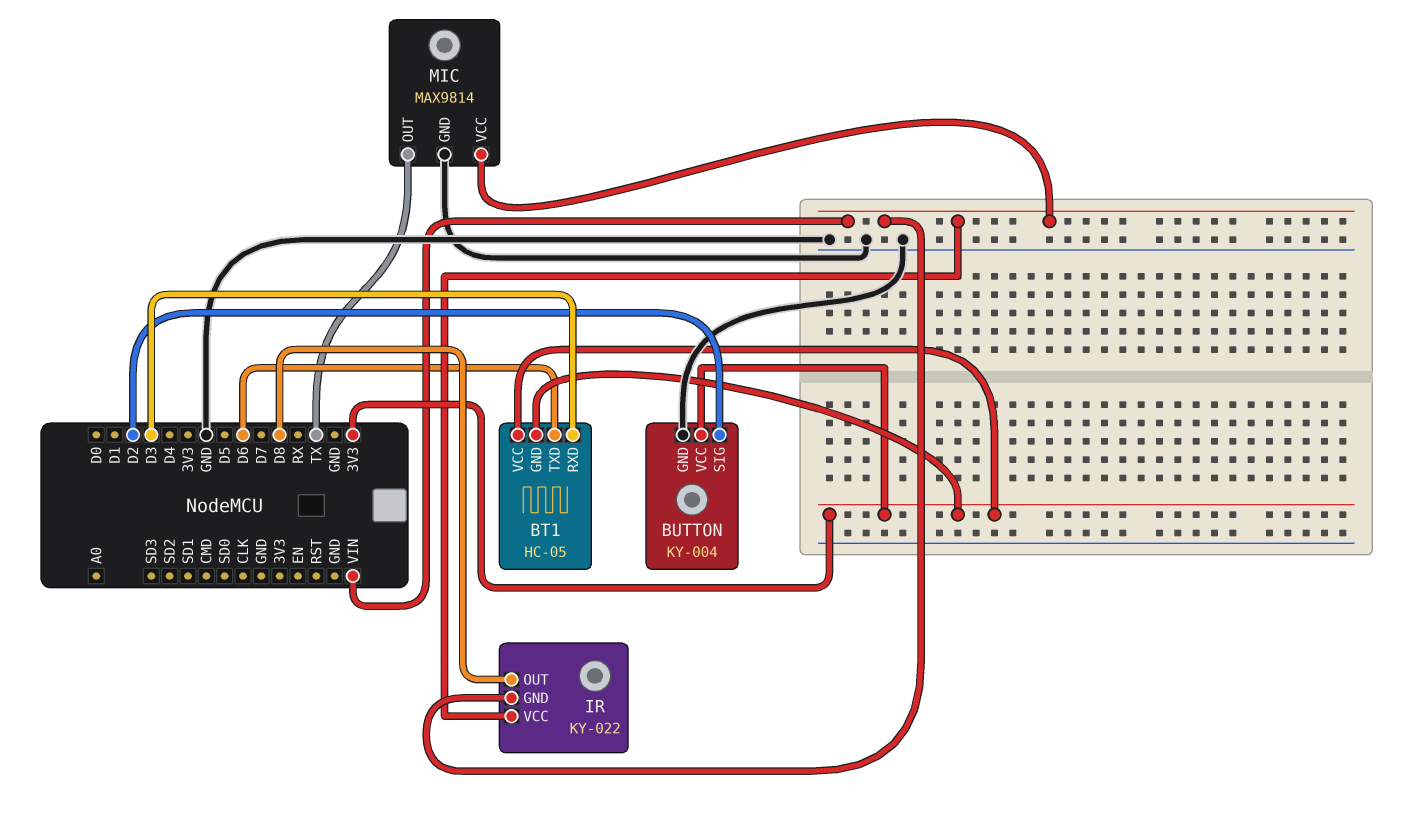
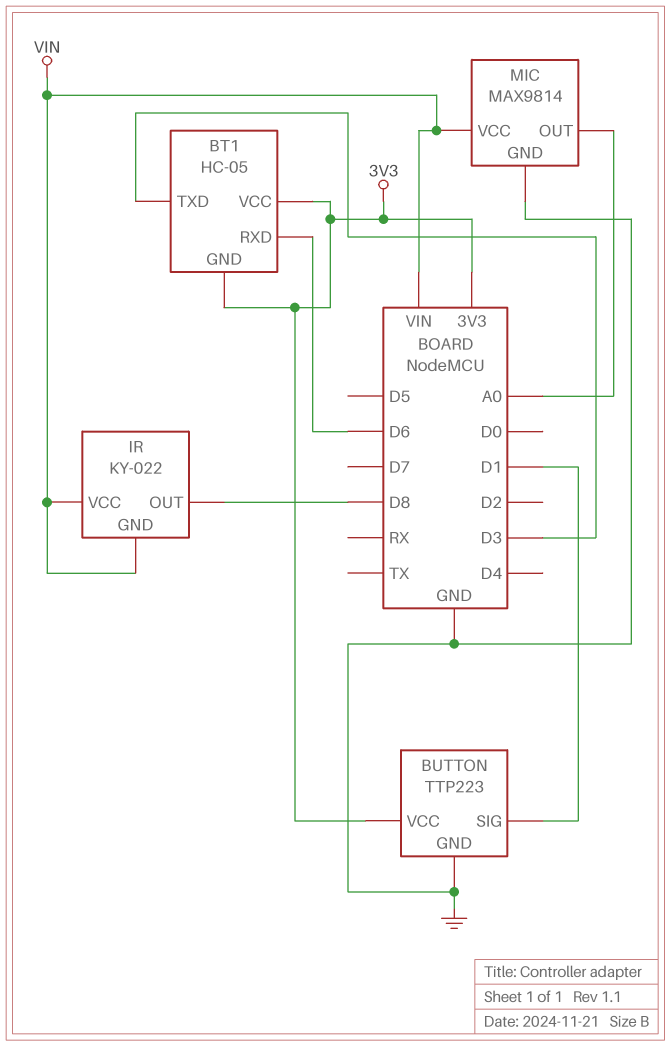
BT1 pin RXD: D3 -> D6
BT1 pin TXD: D6 -> D3
BUTTON: KY-004 -> TTP223
BUTTON pin SIG: D2 -> D1
MIC pin OUT: TX -> A0

